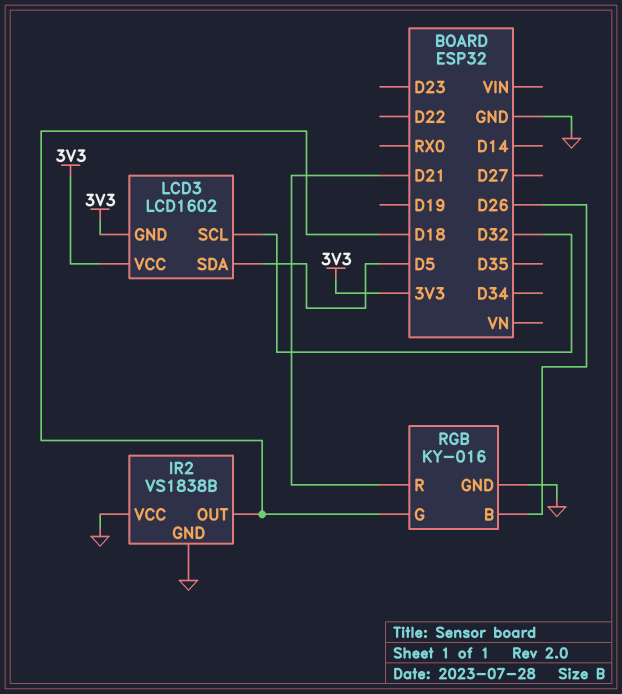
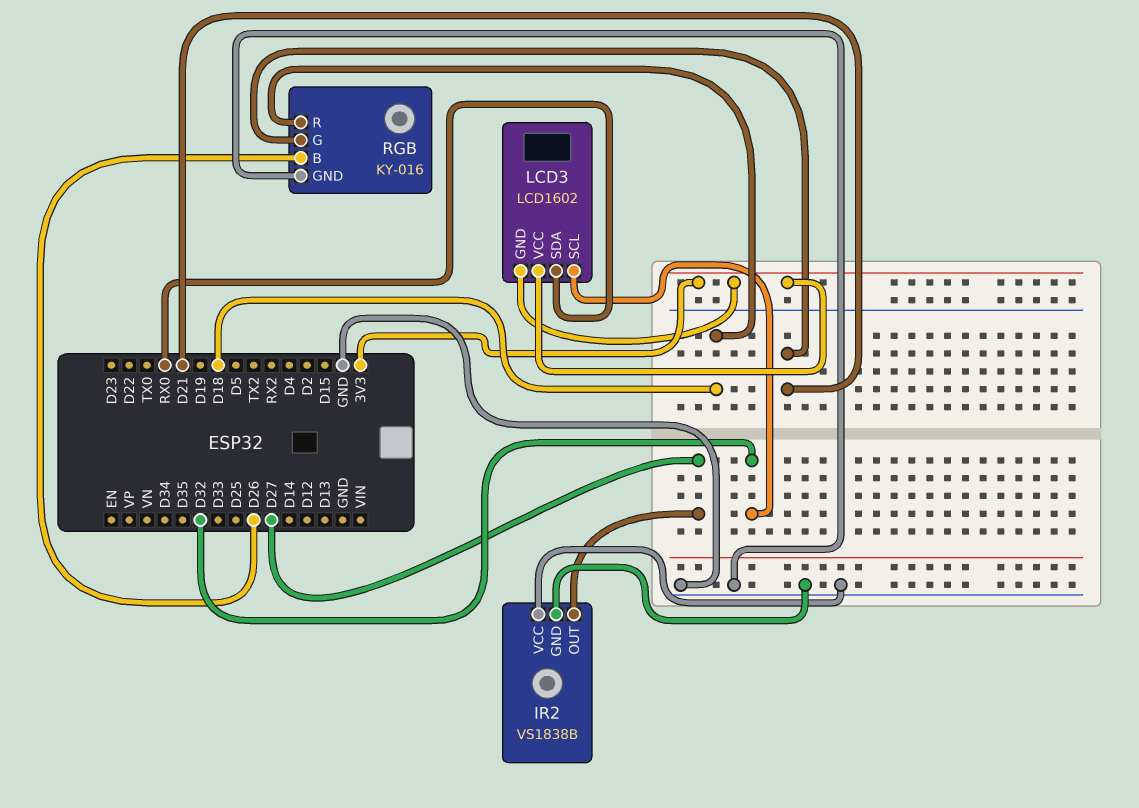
IR2 pin OUT: D18 -> D27
LCD3 pin SDA: D5 -> RX0
RGB pin G: D18 -> D21
RGB pin R: D21 -> D18

